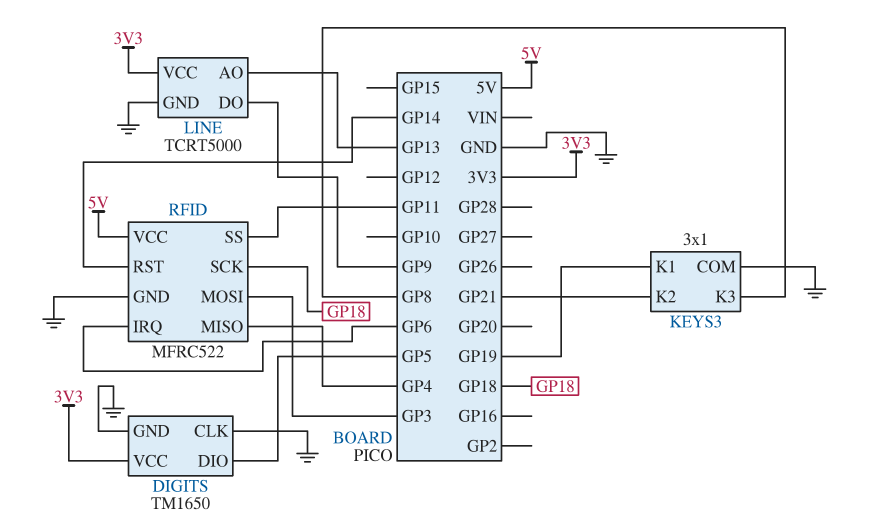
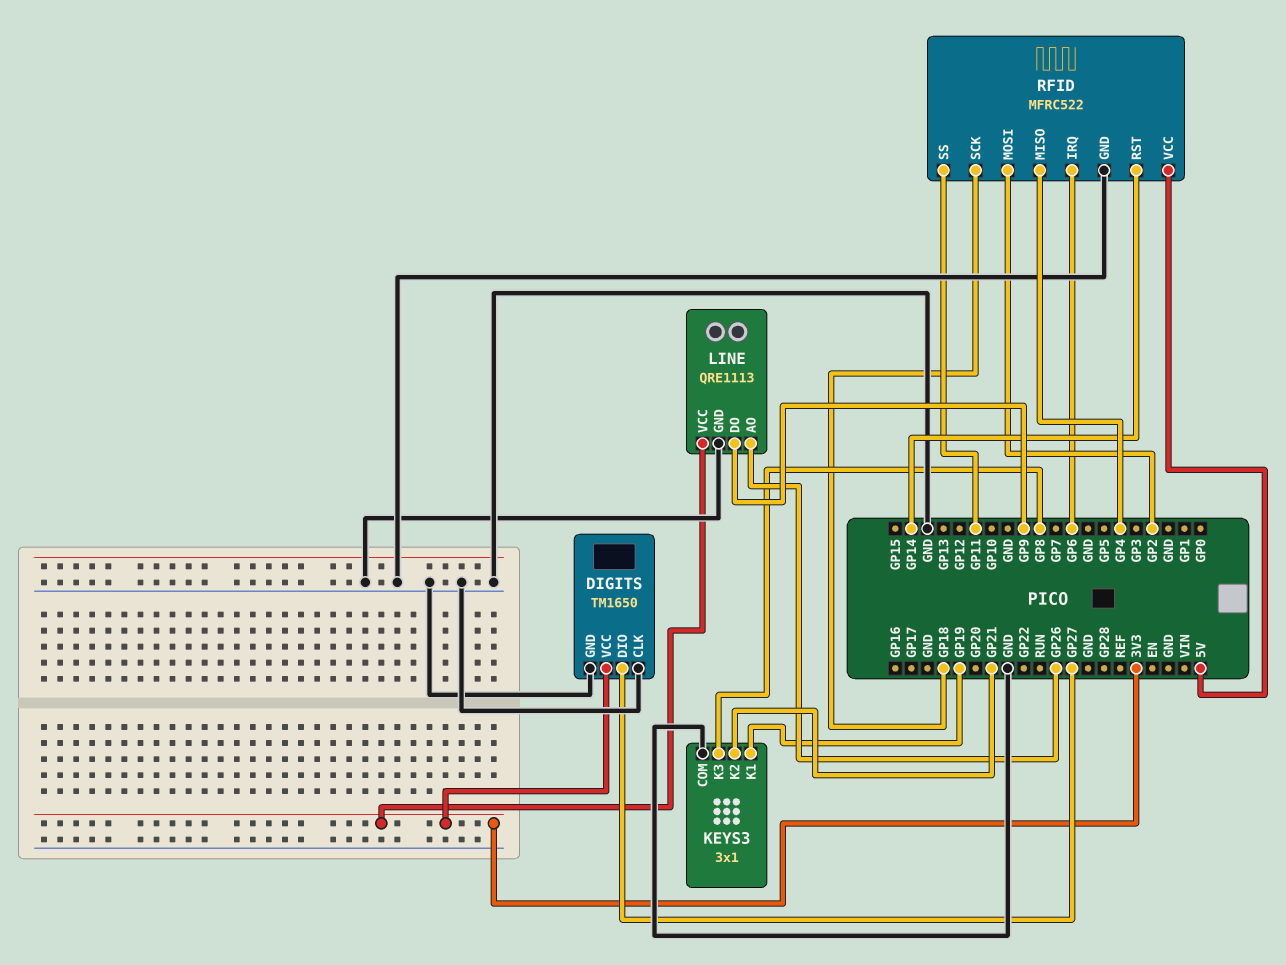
DIGITS pin DIO: GP5 -> GP27
LINE: TCRT5000 -> QRE1113
LINE pin AO: GP13 -> GP26
RFID pin MOSI: GP3 -> GP2

